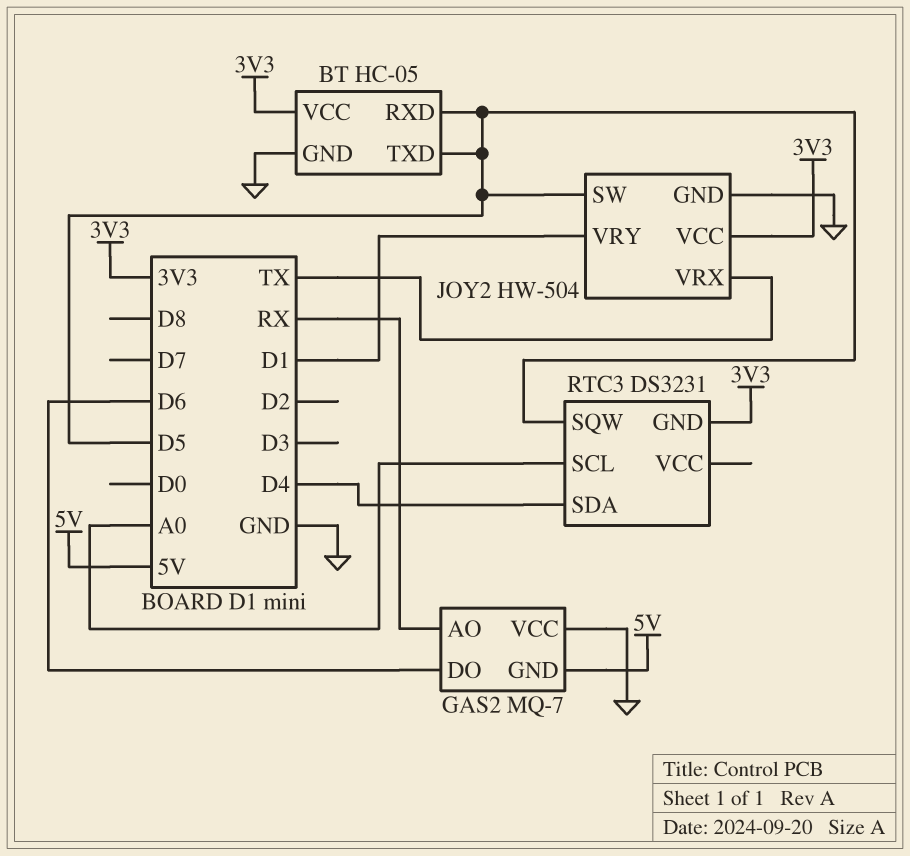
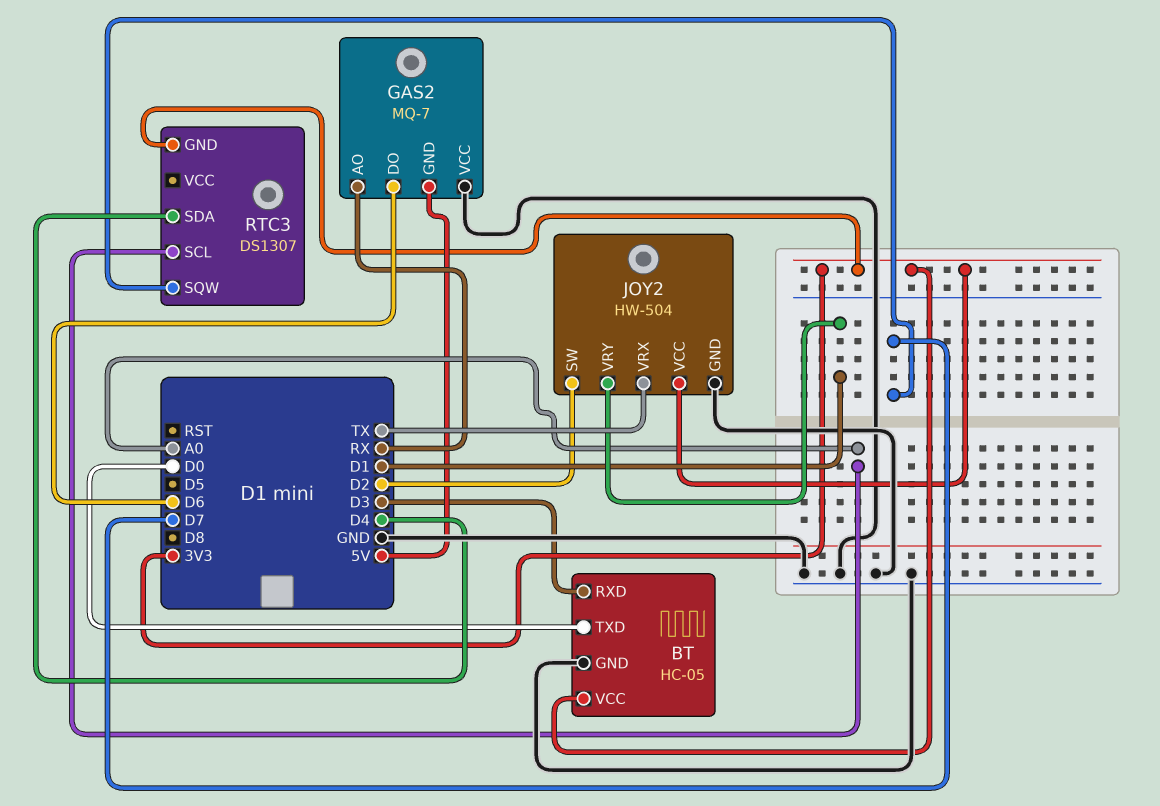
BT pin RXD: D5 -> D3
BT pin TXD: D5 -> D0
JOY2 pin SW: D5 -> D2
RTC3: DS3231 -> DS1307
RTC3 pin SQW: D5 -> D7

